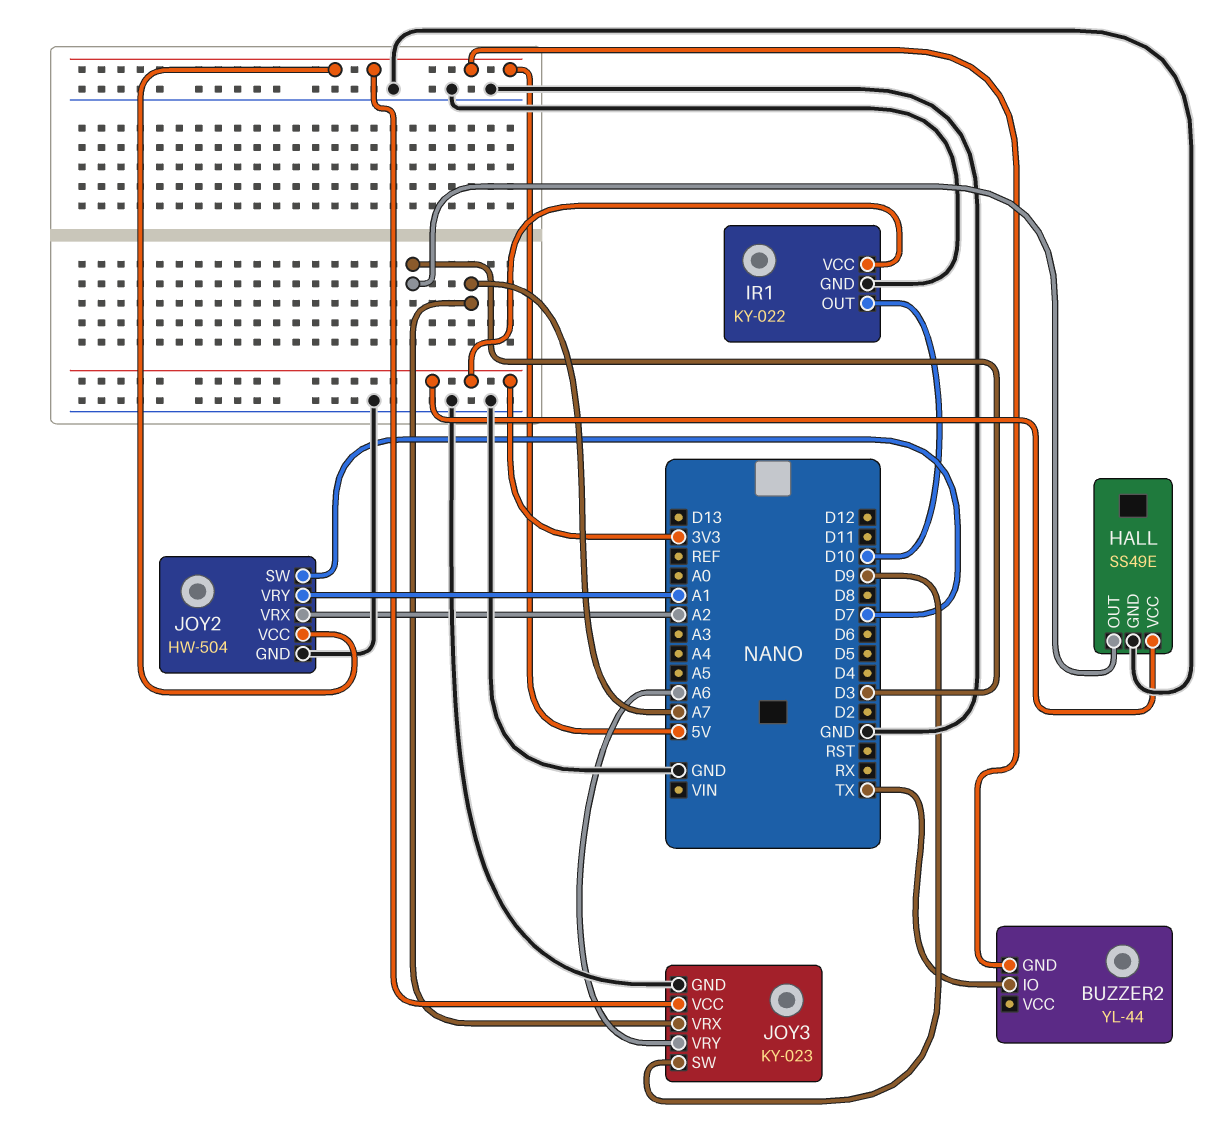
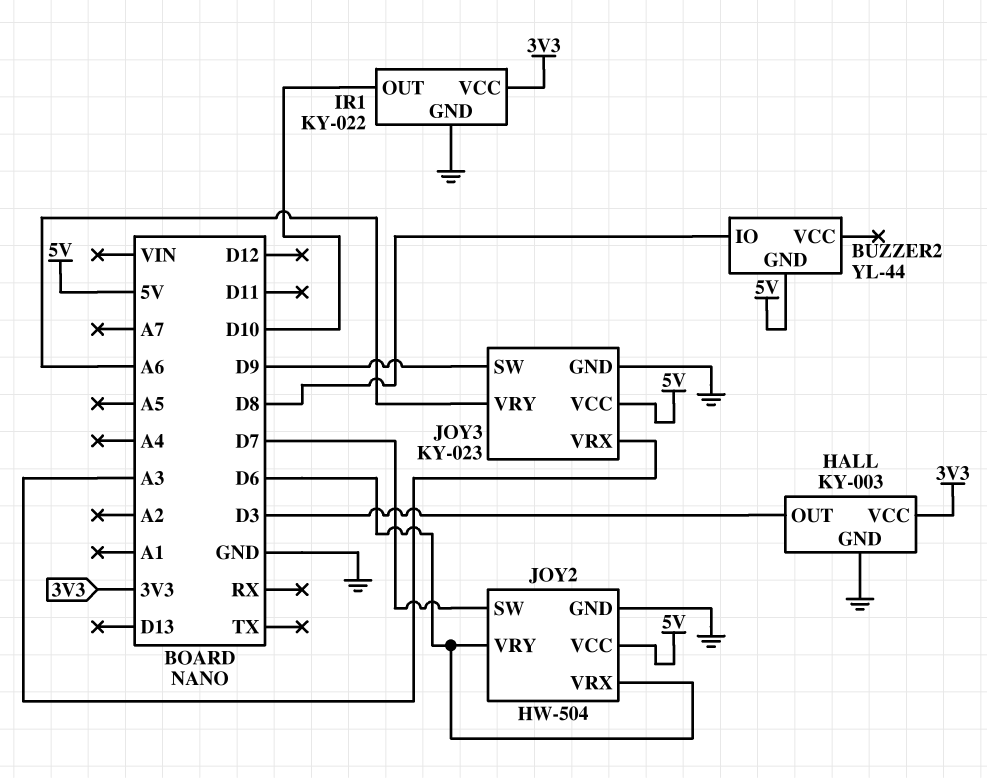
BUZZER2 pin IO: TX -> D8
HALL: SS49E -> KY-003
JOY2 pin VRX: A2 -> D6
JOY2 pin VRY: A1 -> D6
JOY3 pin VRX: A7 -> A3

